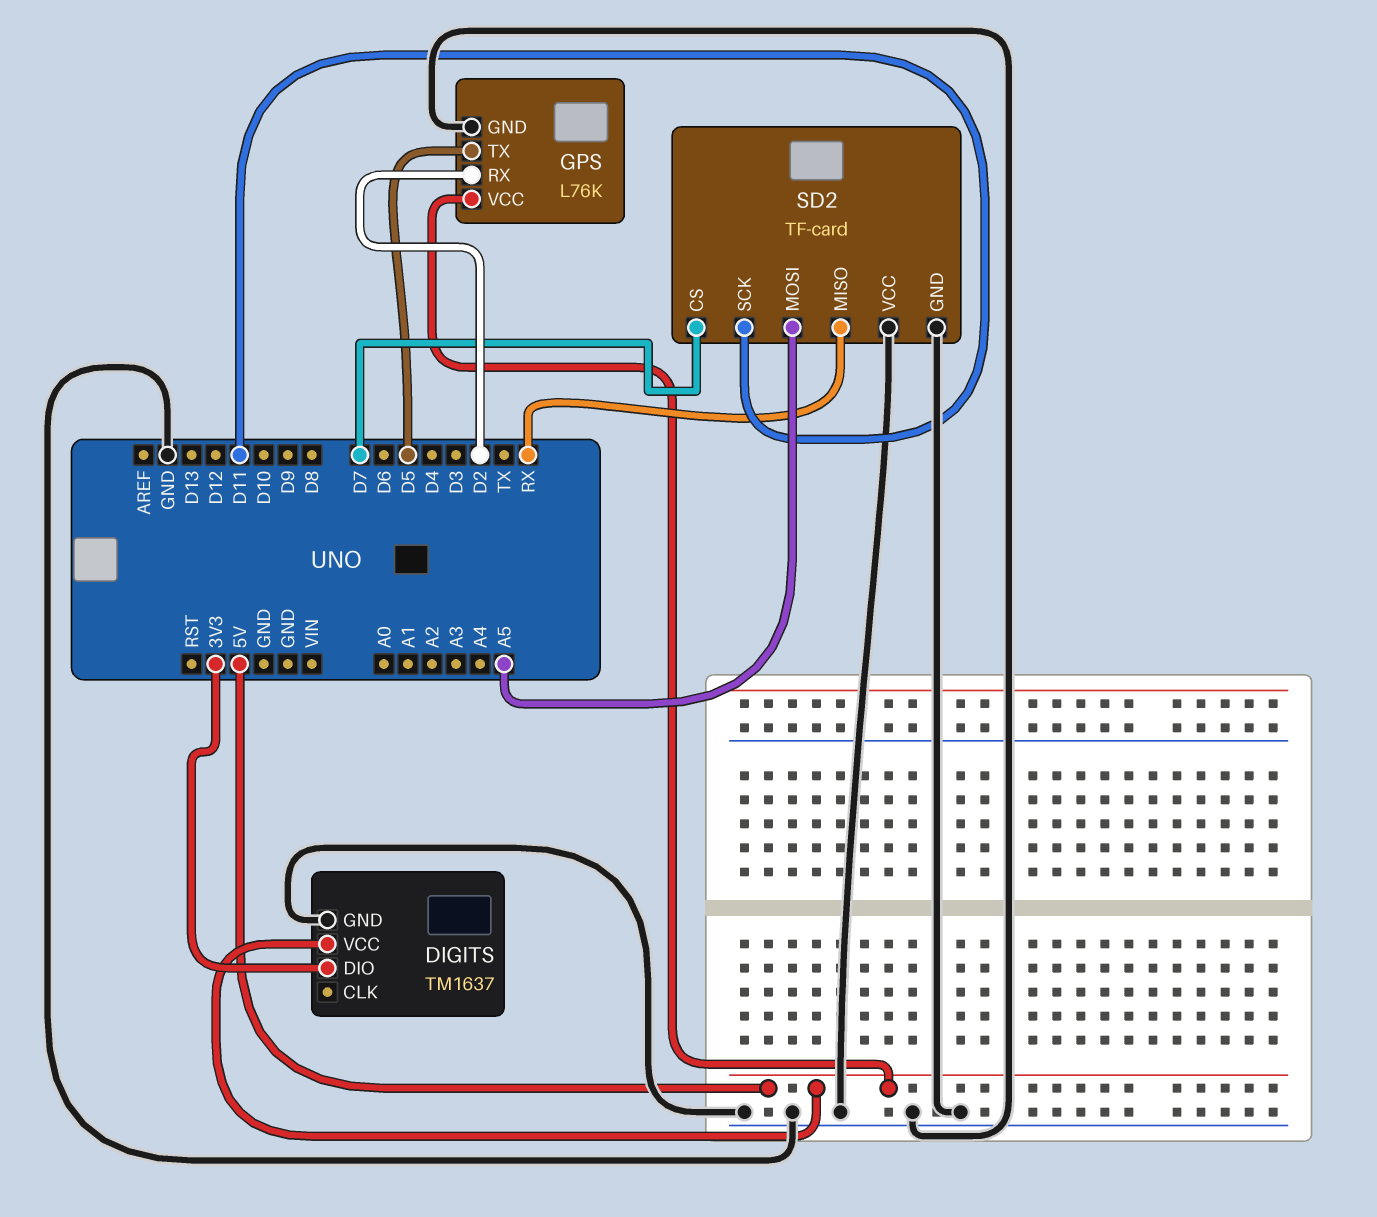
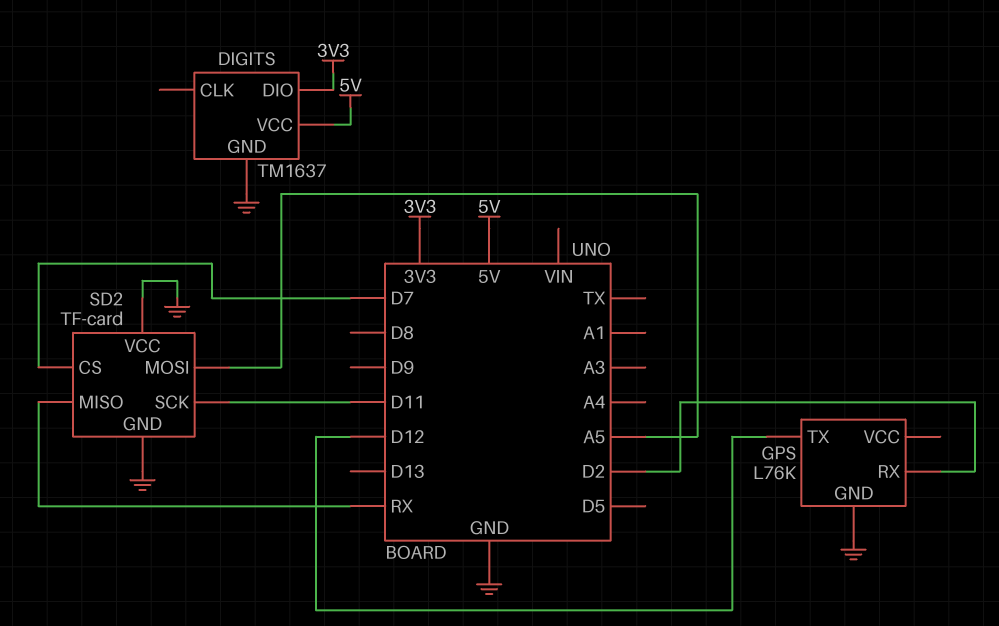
GPS pin TX: D5 -> D12
GPS pin VCC: 5V -> none

